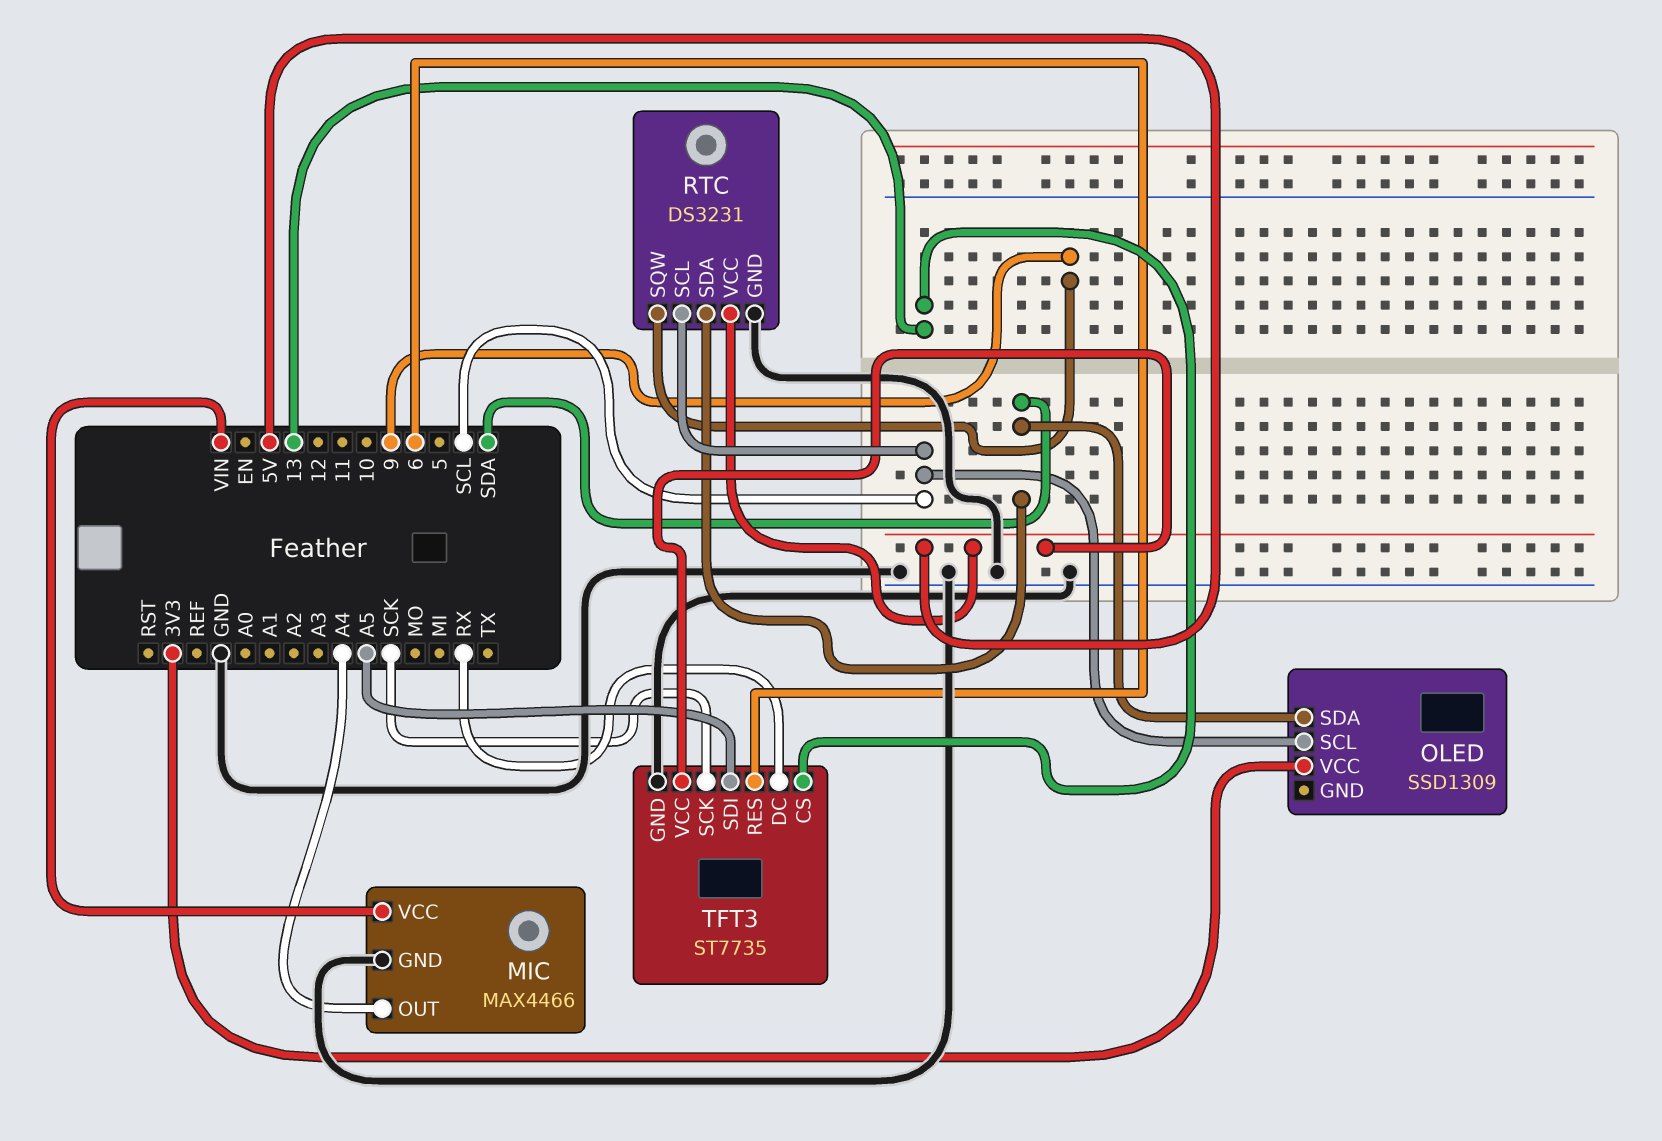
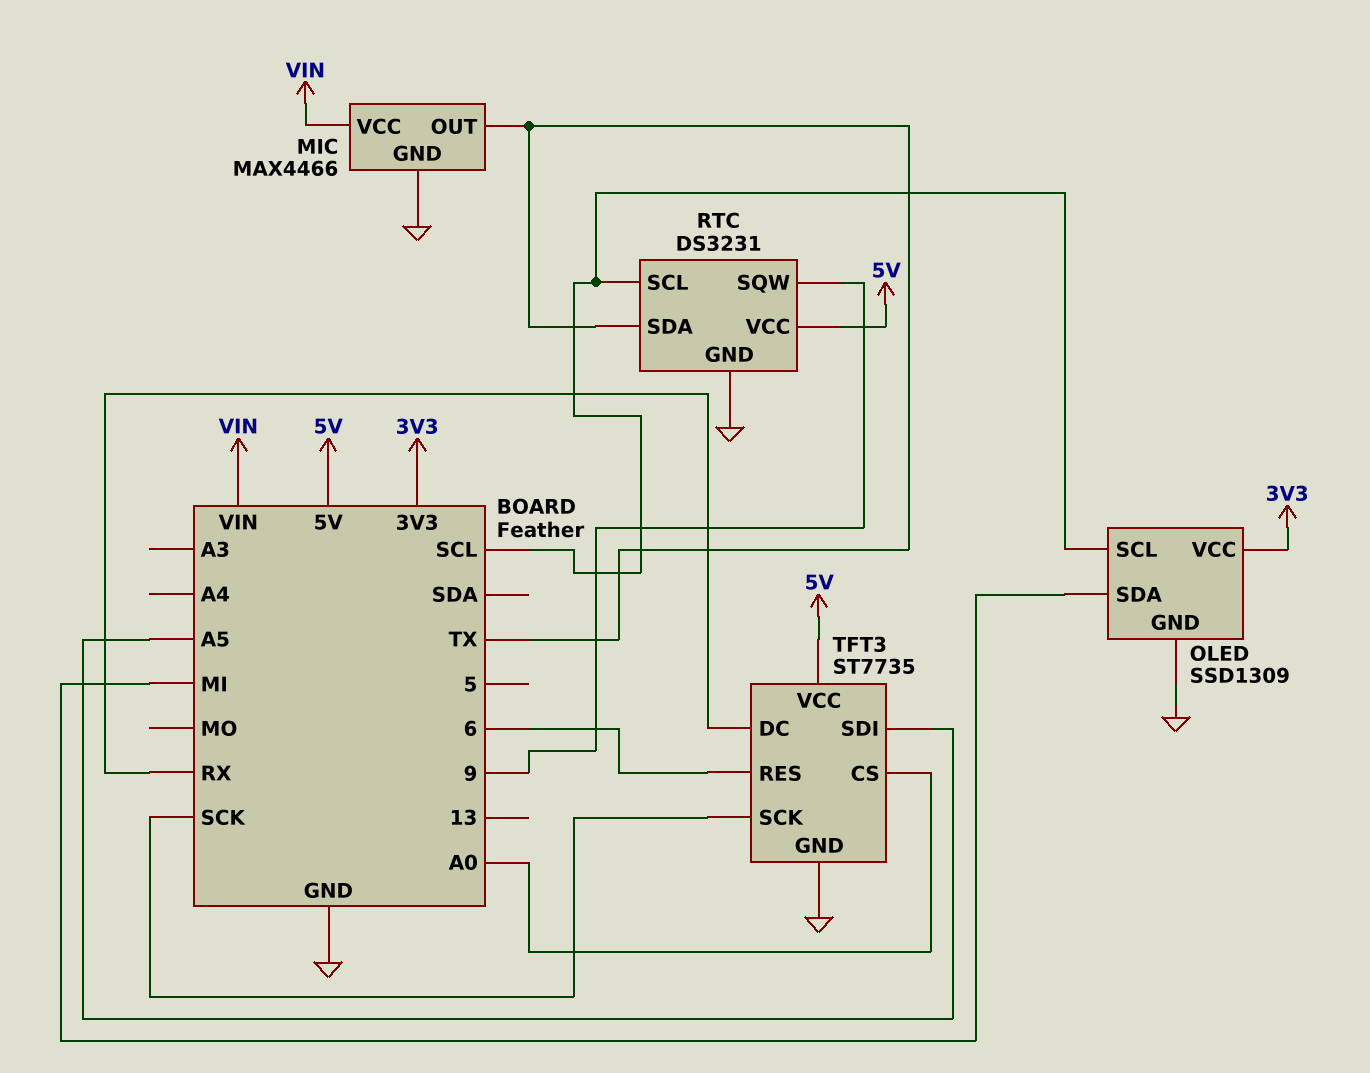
MIC pin OUT: A4 -> TX
OLED pin GND: none -> GND
OLED pin SDA: SDA -> MI
RTC pin SDA: SDA -> TX
TFT3 pin CS: 13 -> A0

